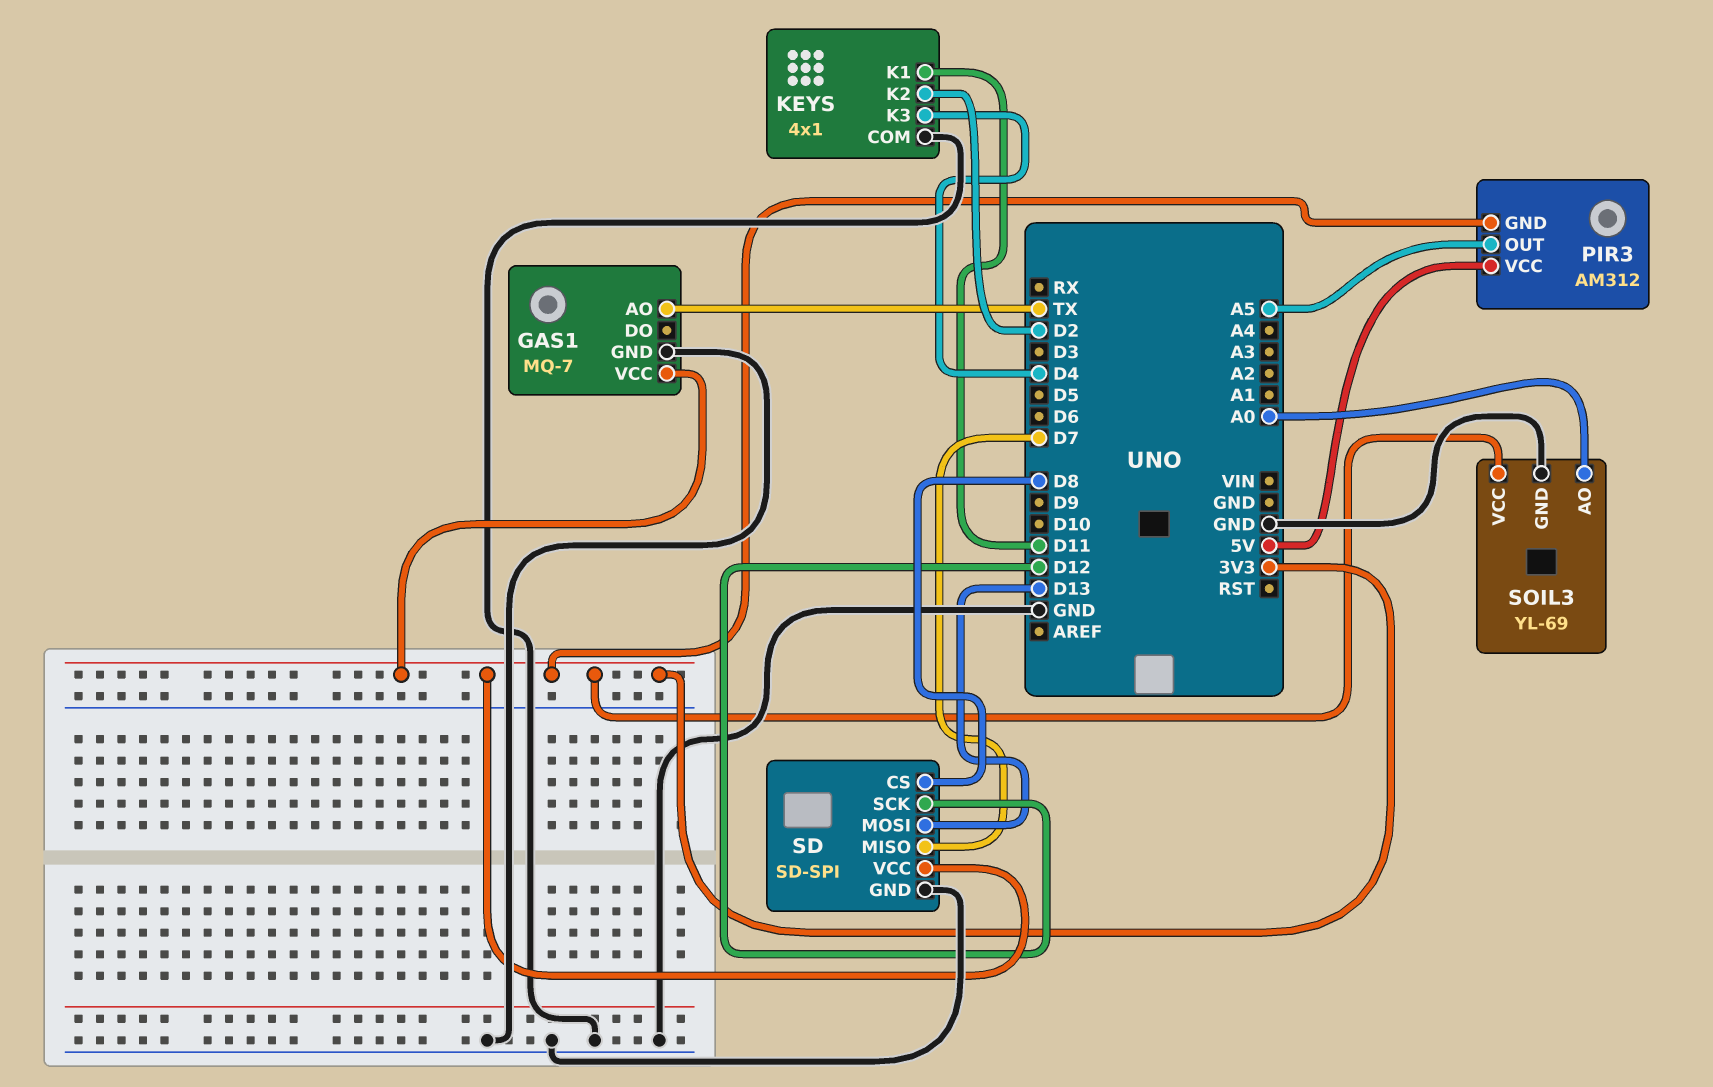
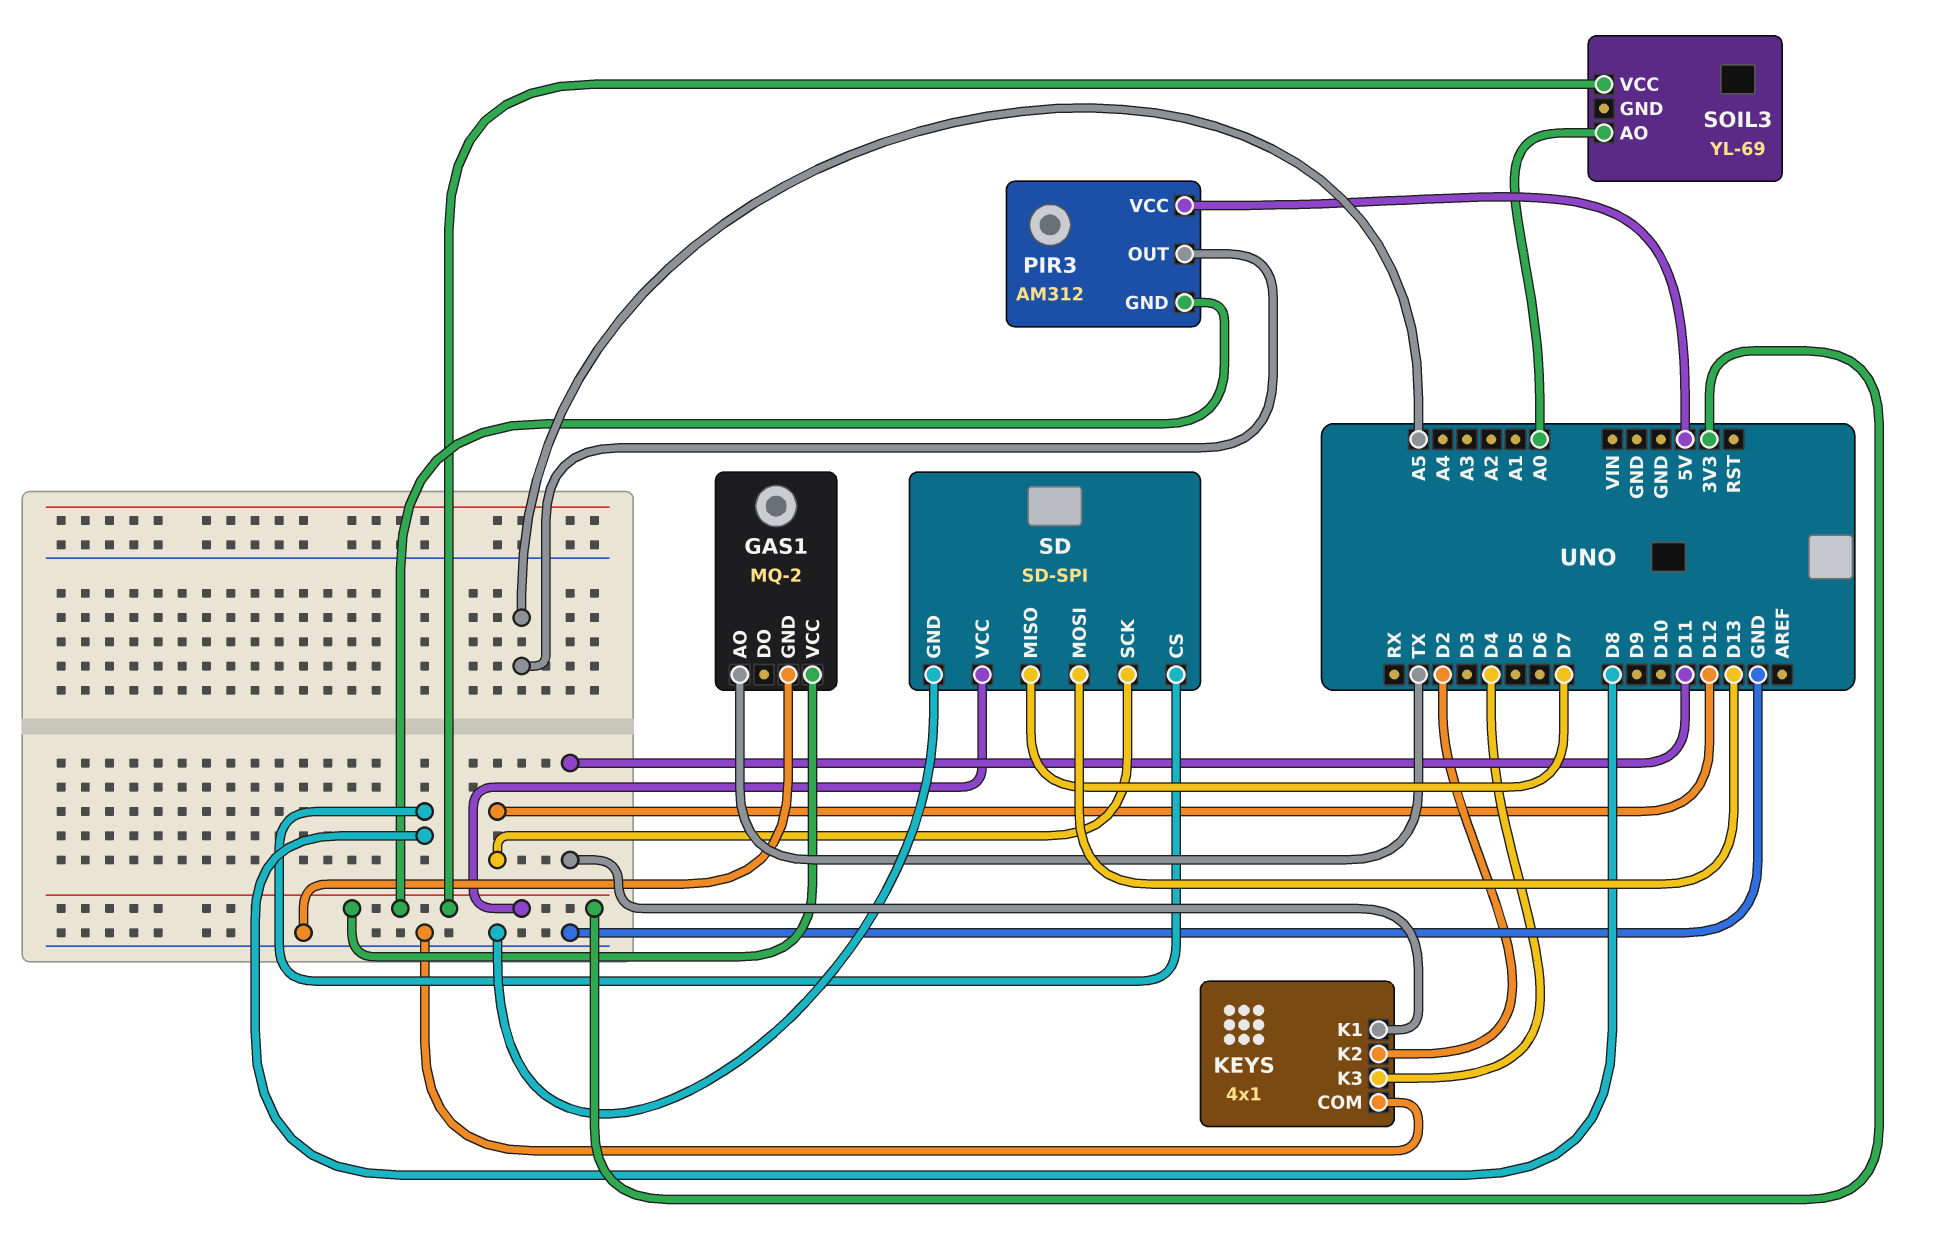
GAS1: MQ-7 -> MQ-2
SOIL3 pin GND: GND -> none

